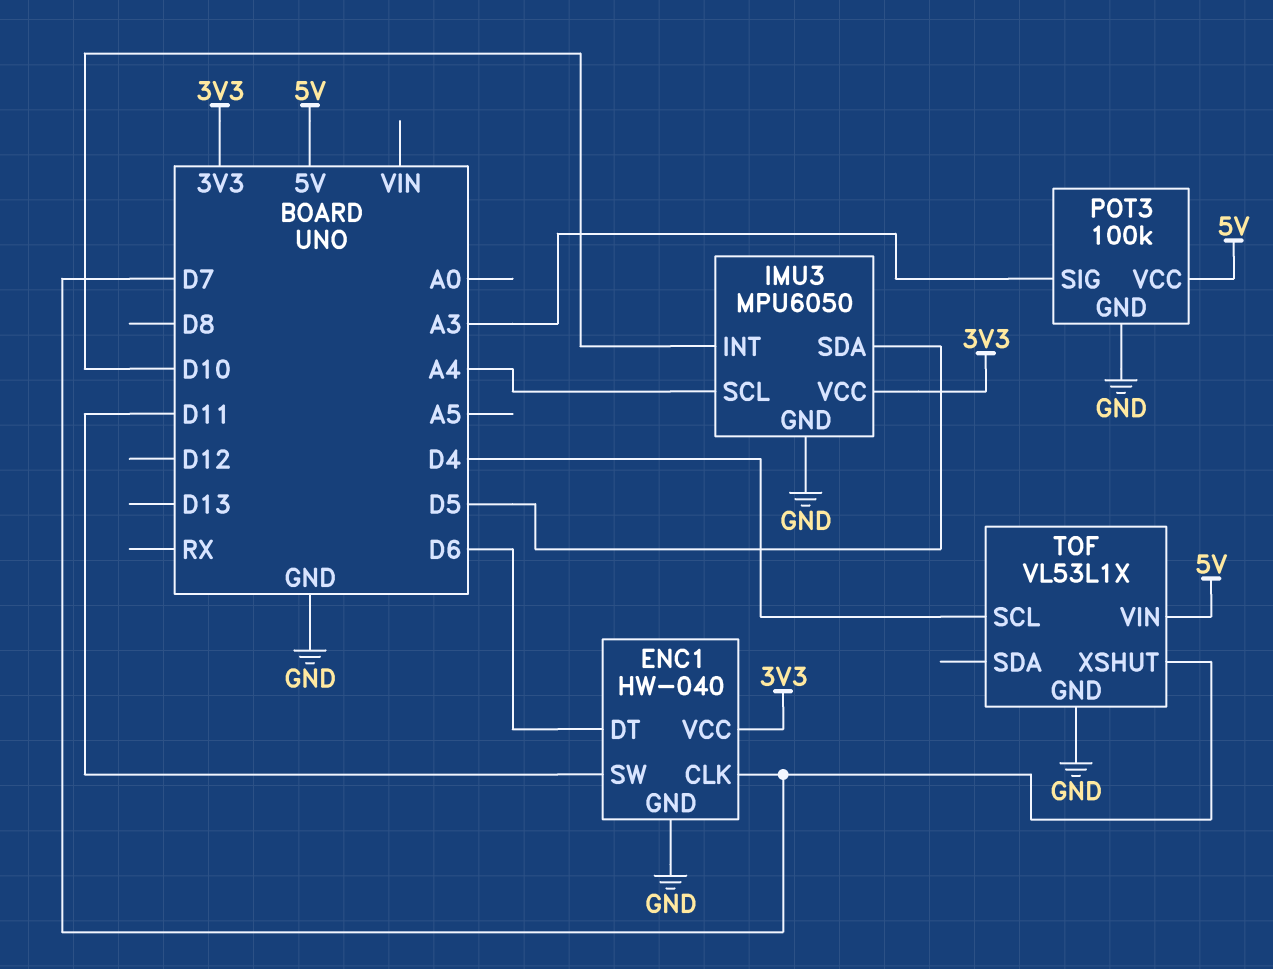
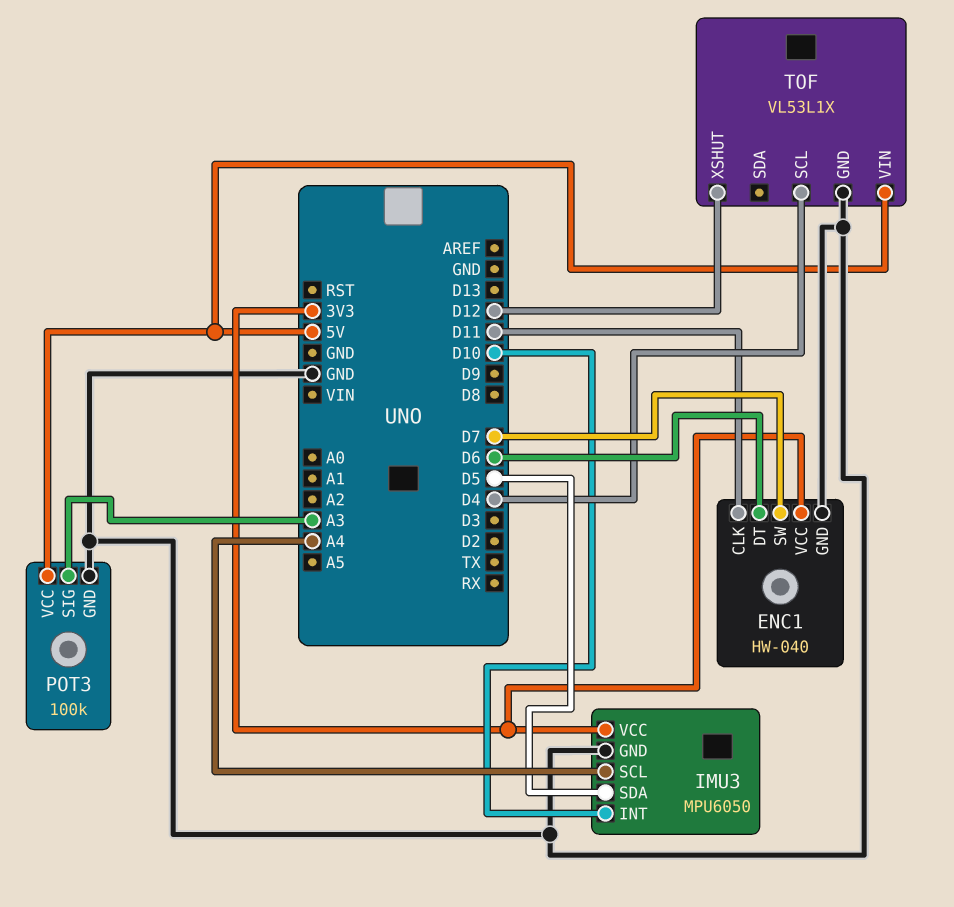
ENC1 pin CLK: D7 -> D11
ENC1 pin SW: D11 -> D7
TOF pin XSHUT: D7 -> D12

